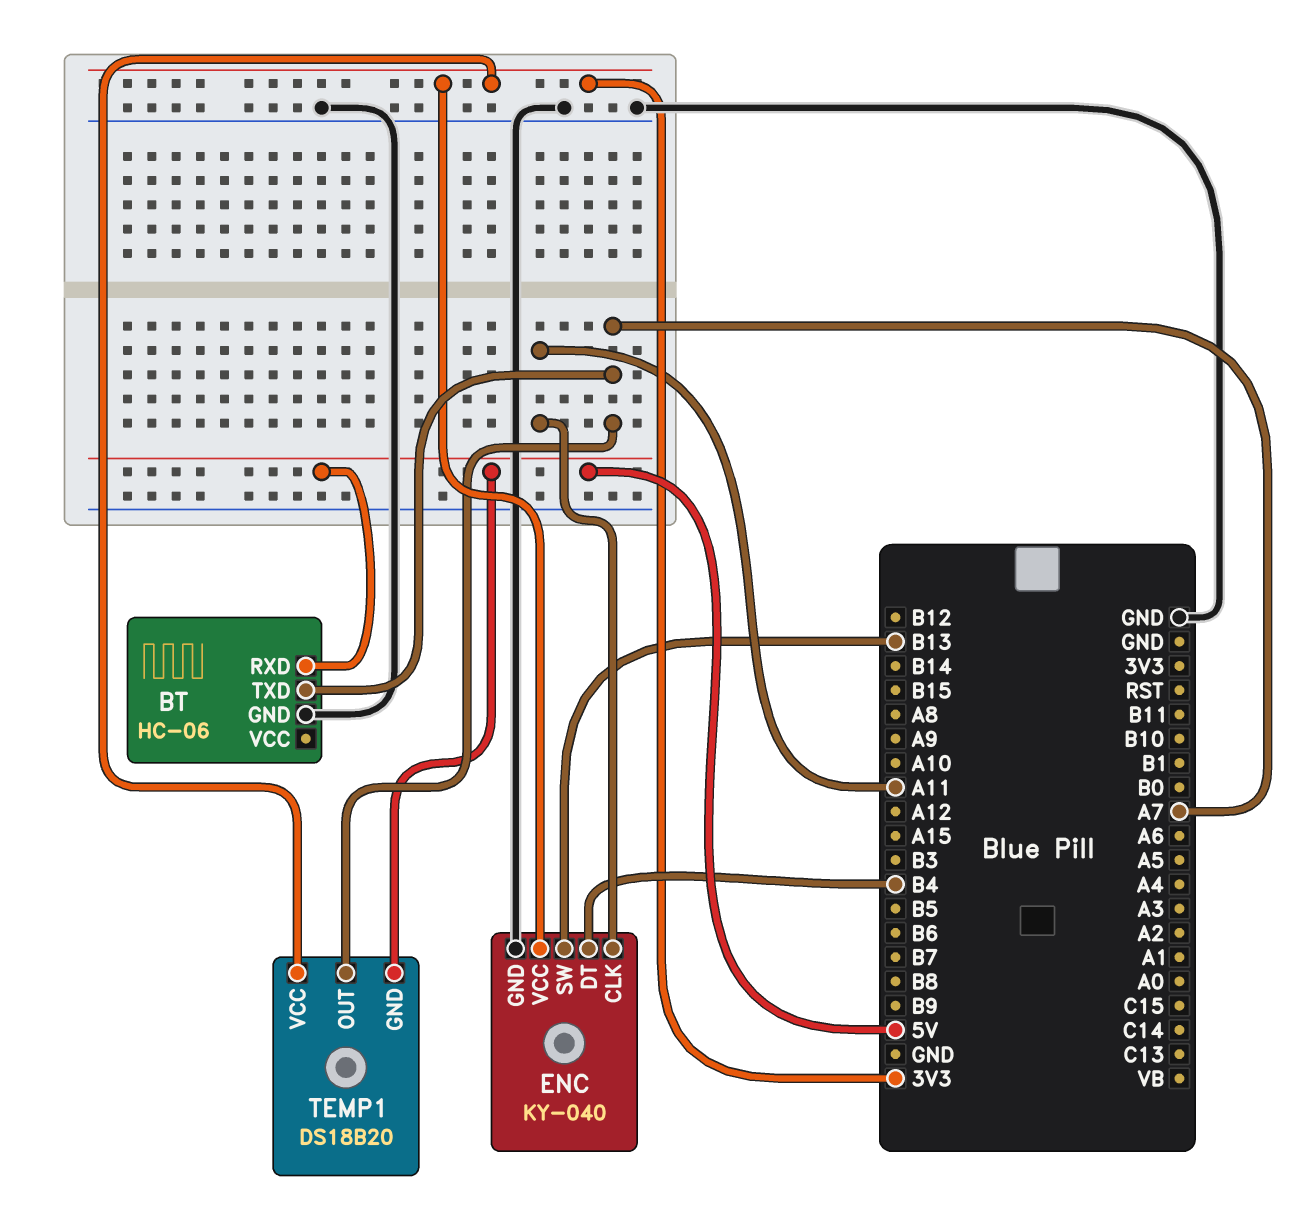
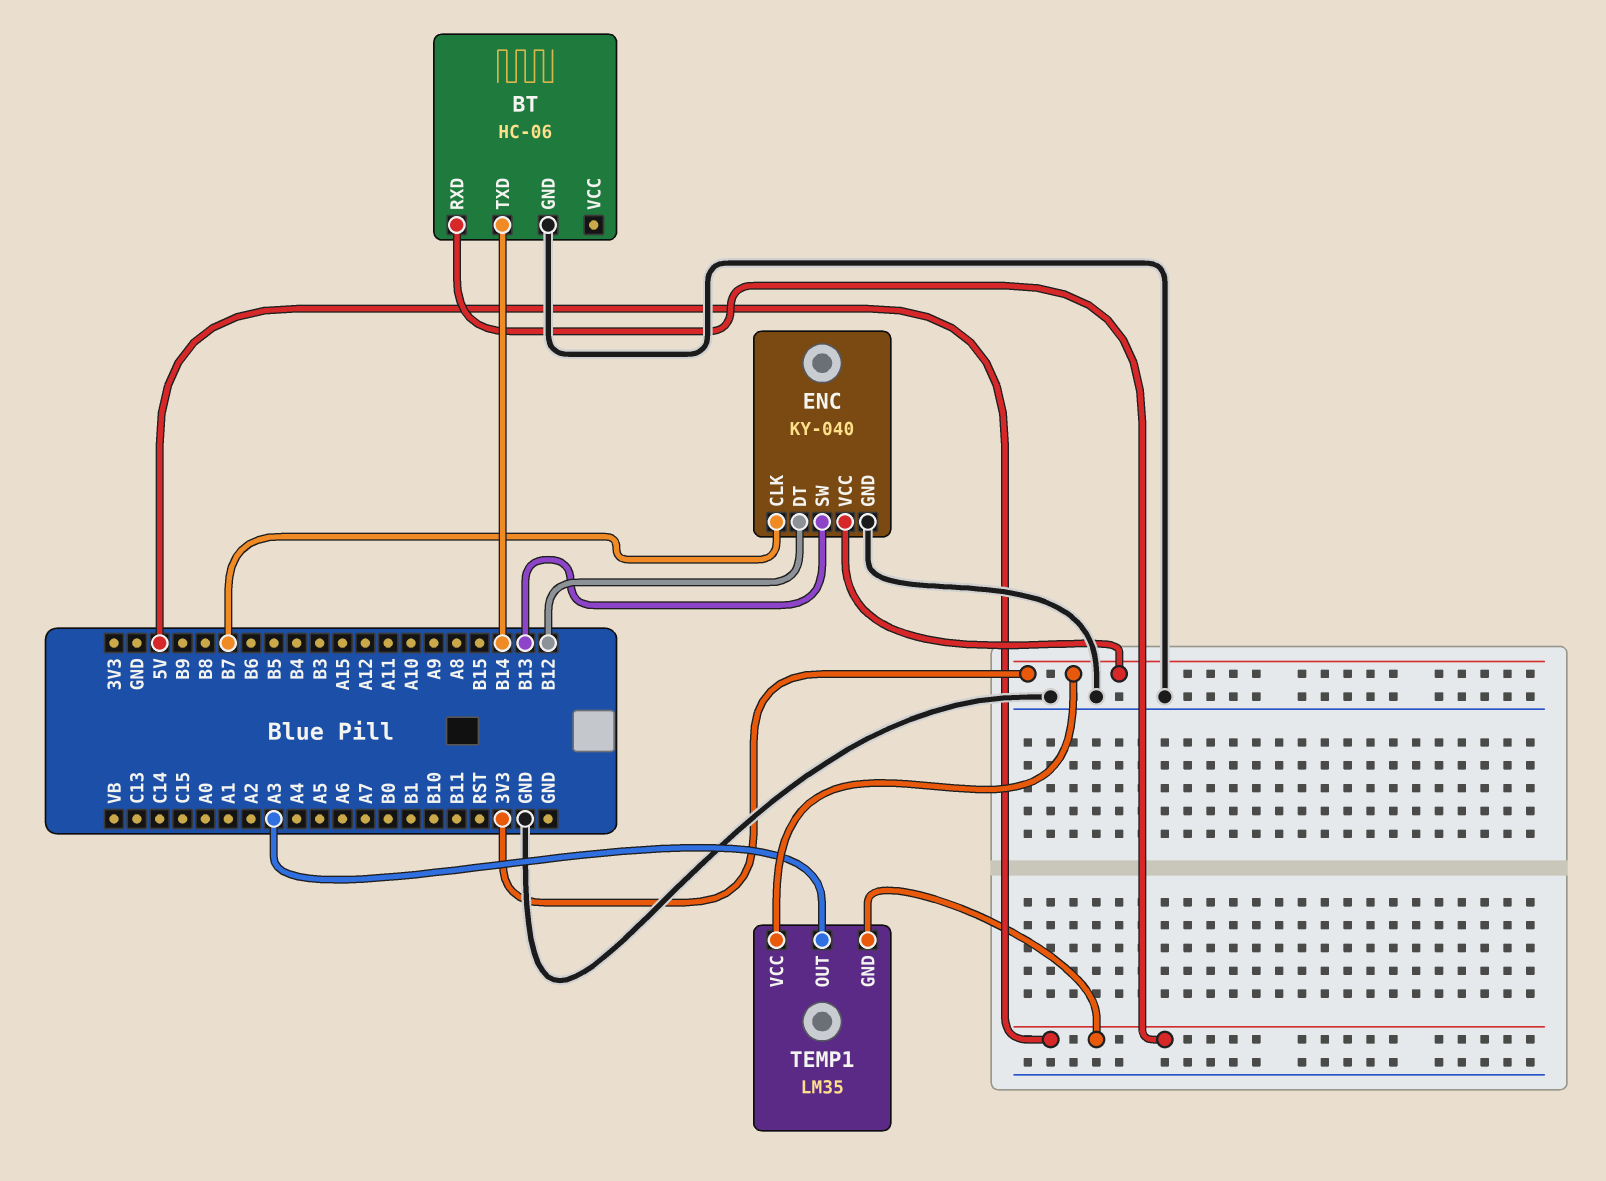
BT pin TXD: A7 -> B14
ENC pin CLK: A11 -> B7
ENC pin DT: B4 -> B12
TEMP1: DS18B20 -> LM35
TEMP1 pin OUT: A7 -> A3

